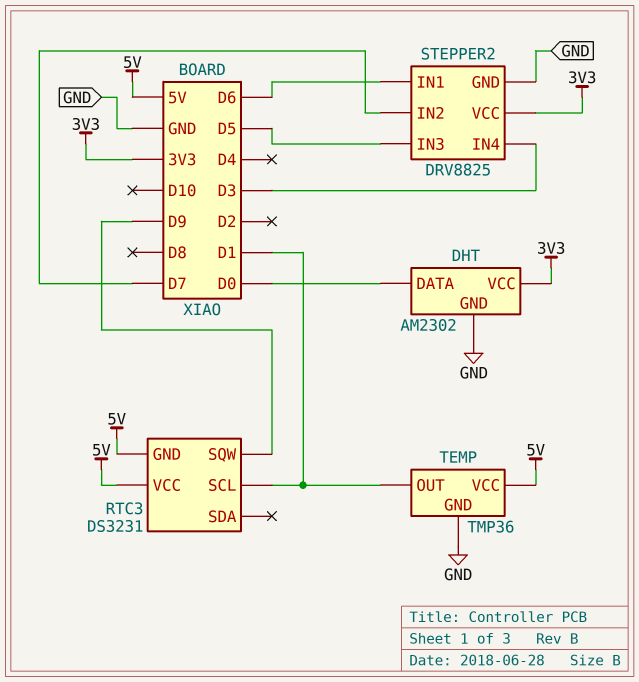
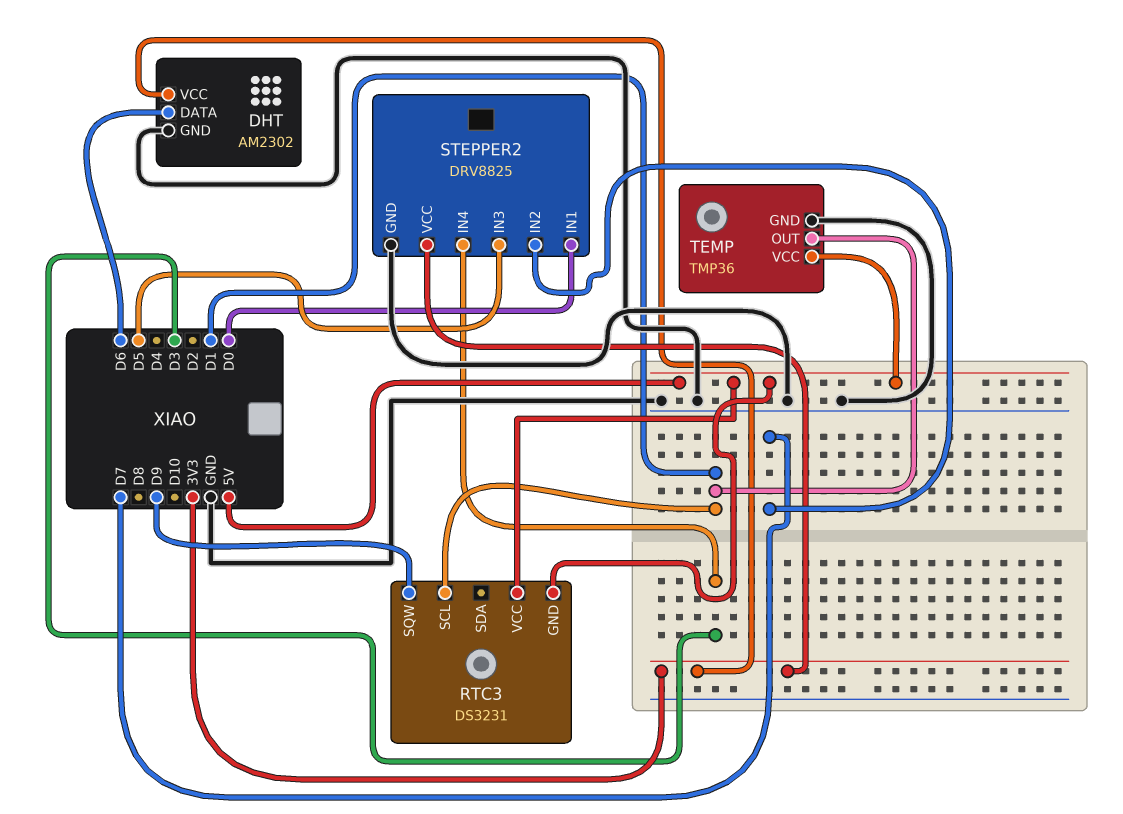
DHT pin DATA: D0 -> D6
STEPPER2 pin IN1: D6 -> D0

